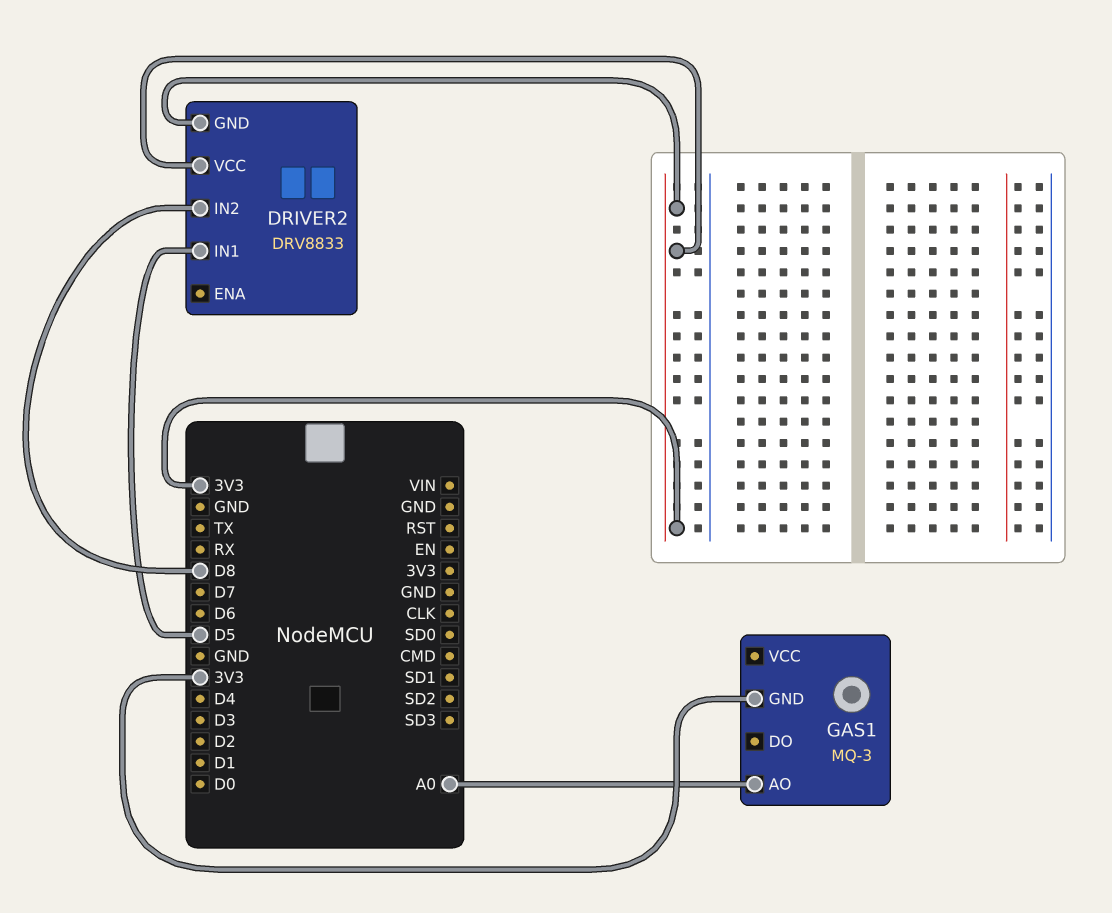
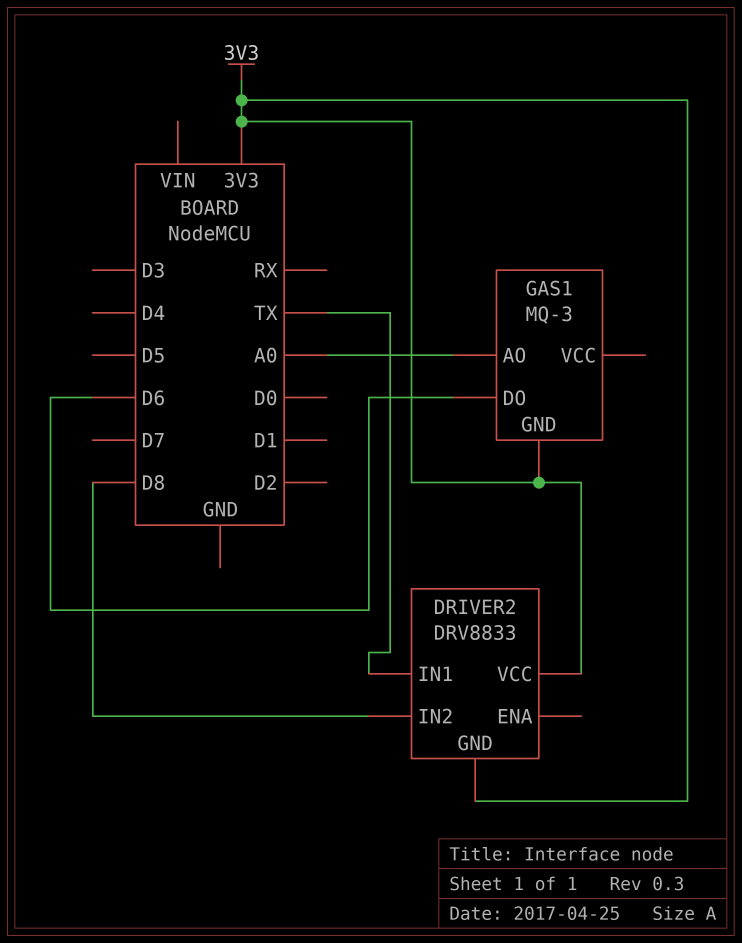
DRIVER2 pin IN1: D5 -> TX
GAS1 pin DO: none -> D6

